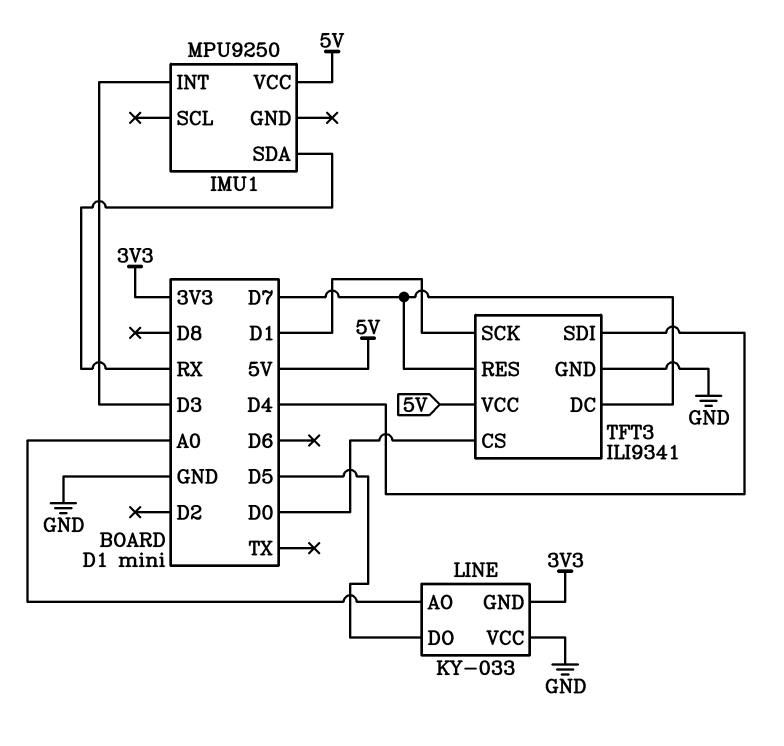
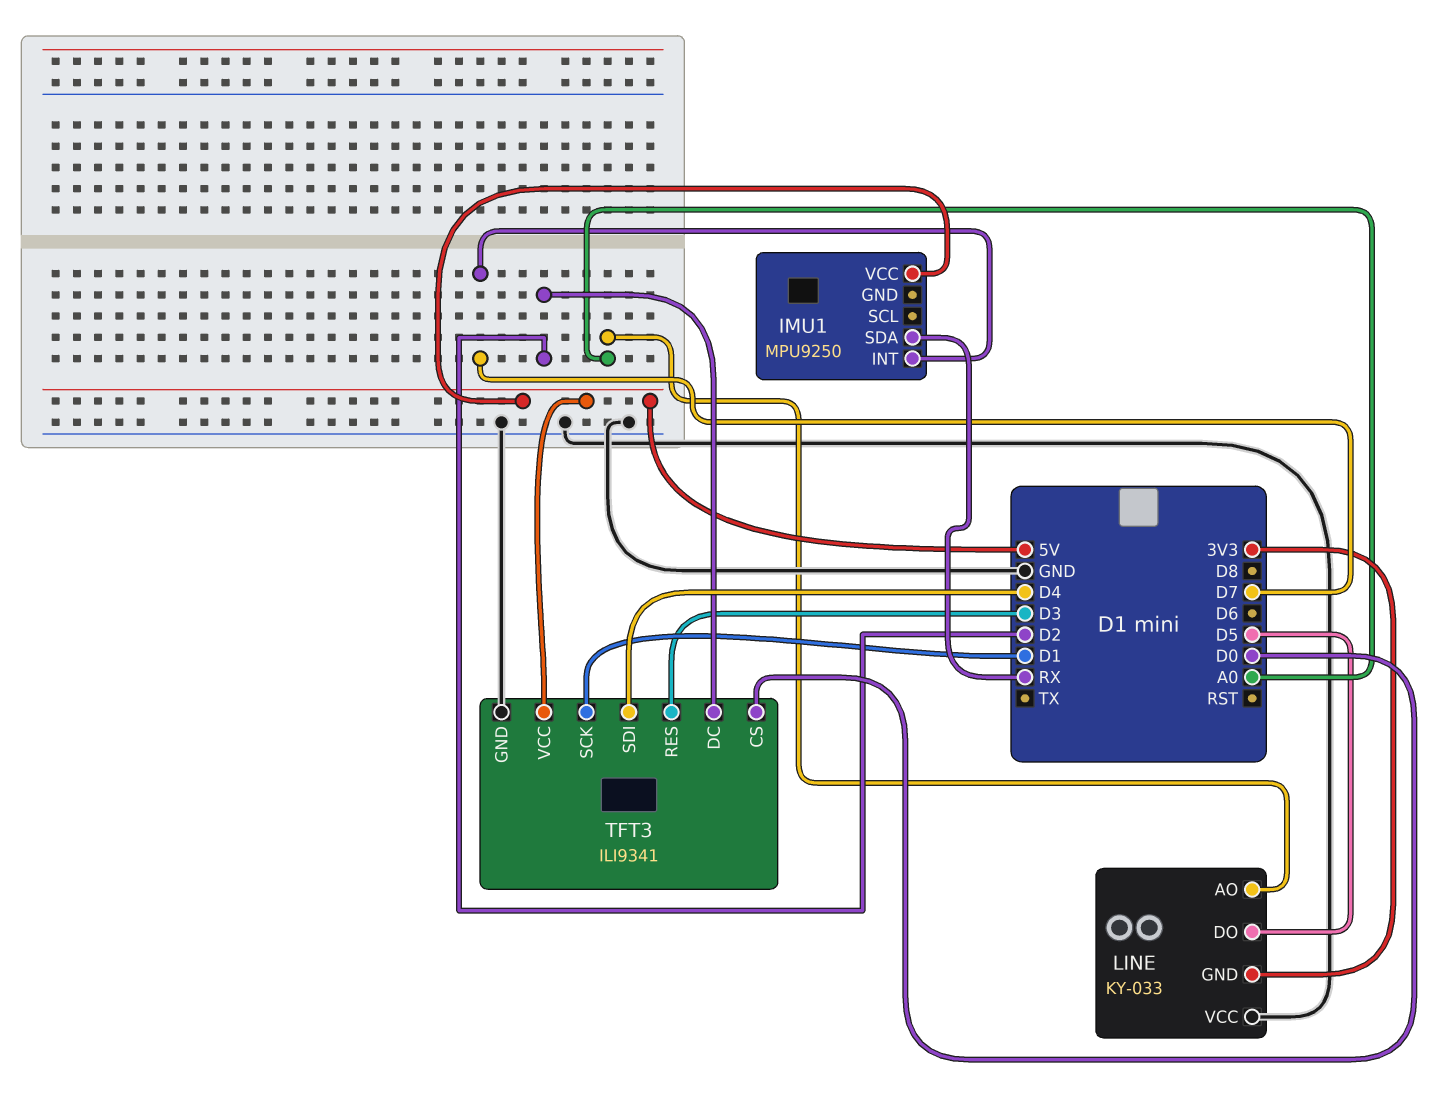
IMU1 pin INT: D3 -> D7
TFT3 pin DC: D7 -> D2
TFT3 pin RES: D7 -> D3

